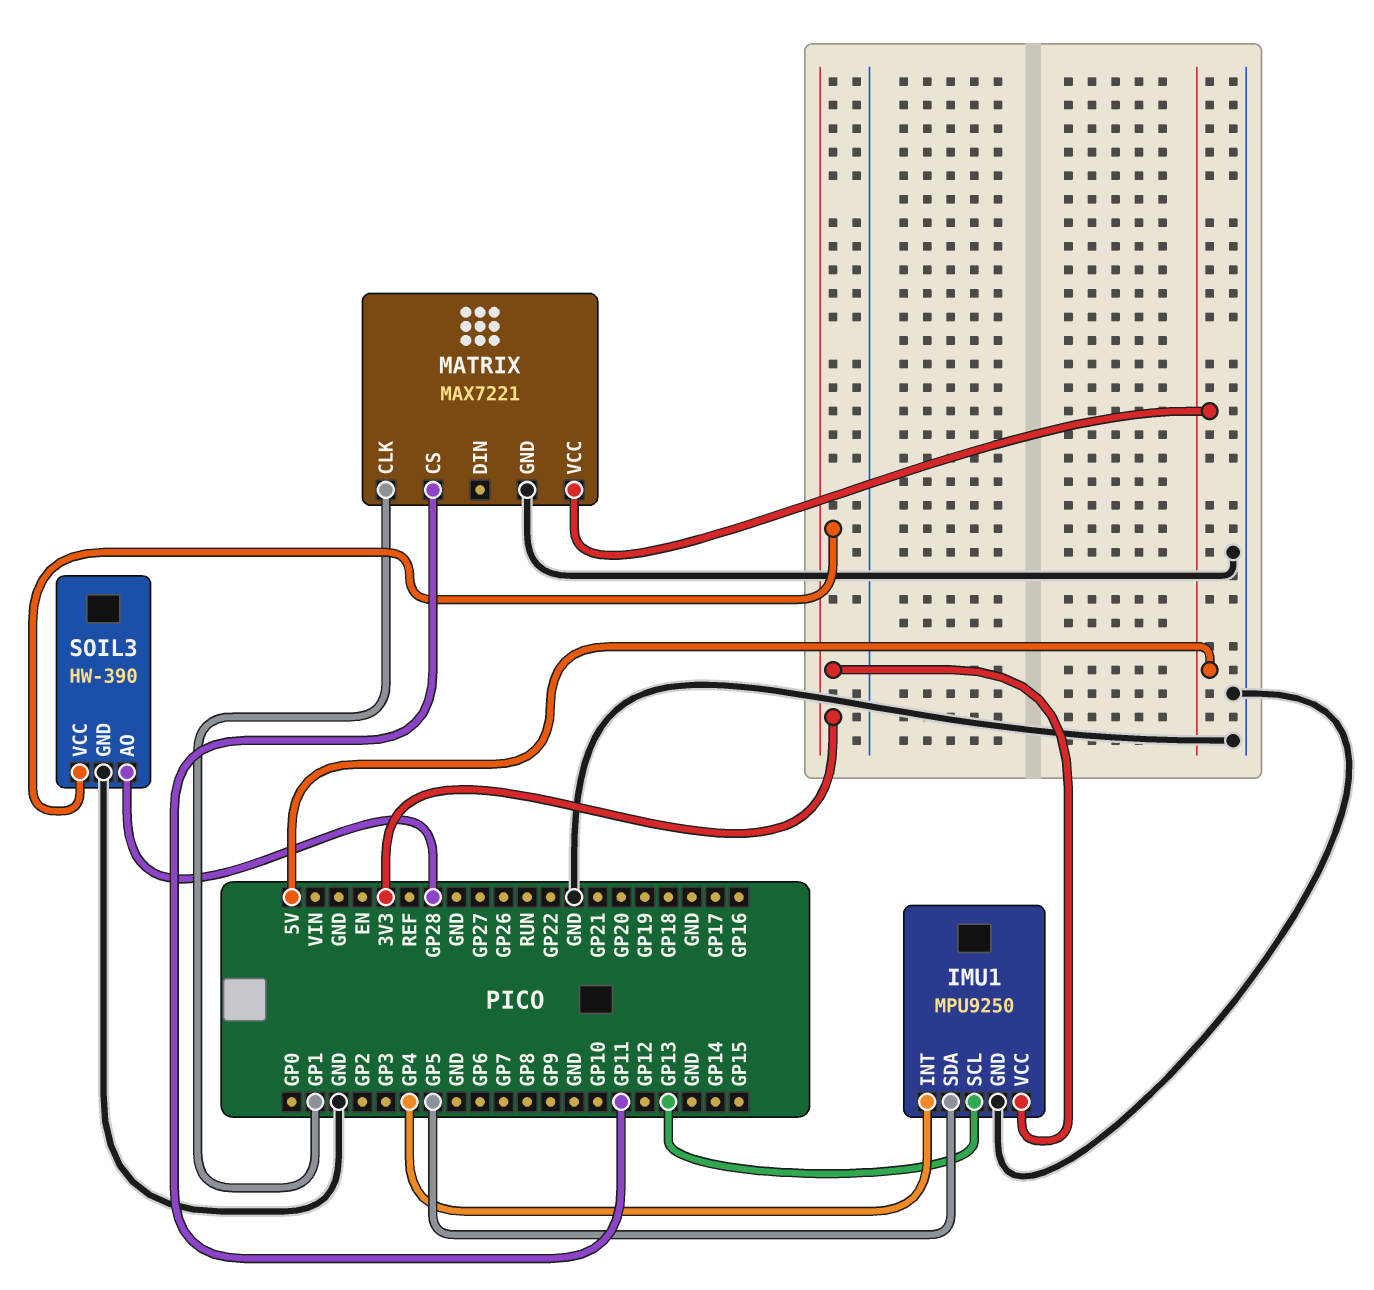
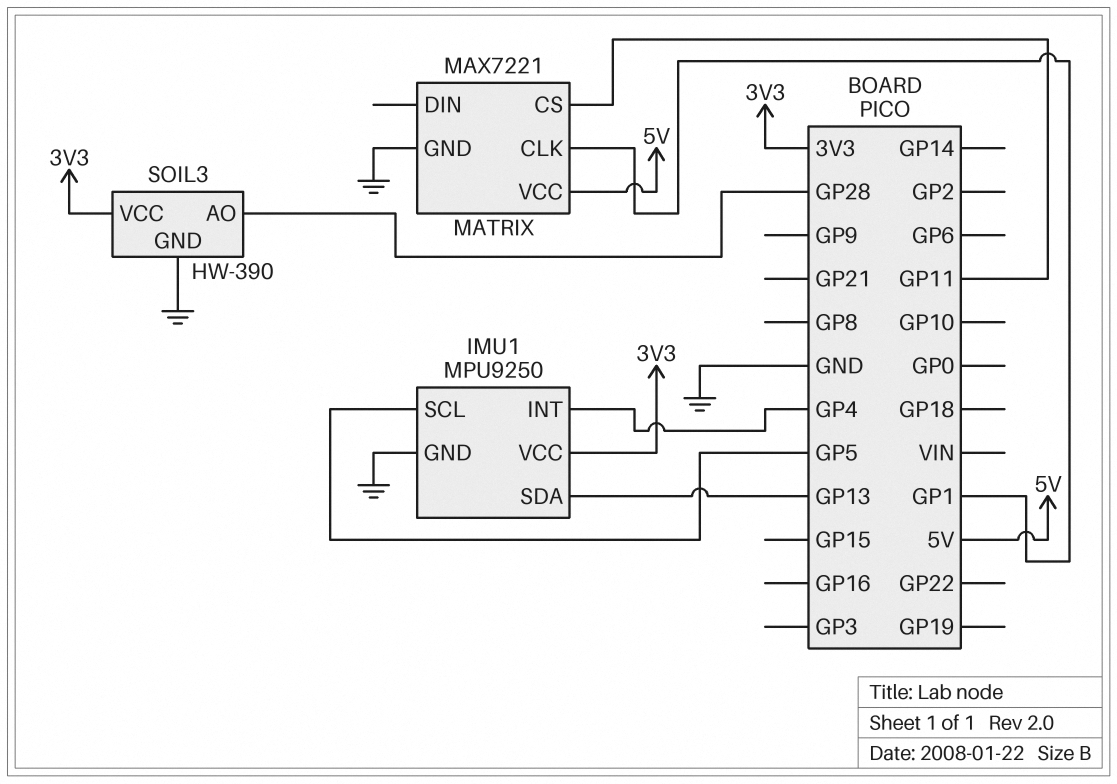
IMU1 pin SCL: GP13 -> GP5
IMU1 pin SDA: GP5 -> GP13

